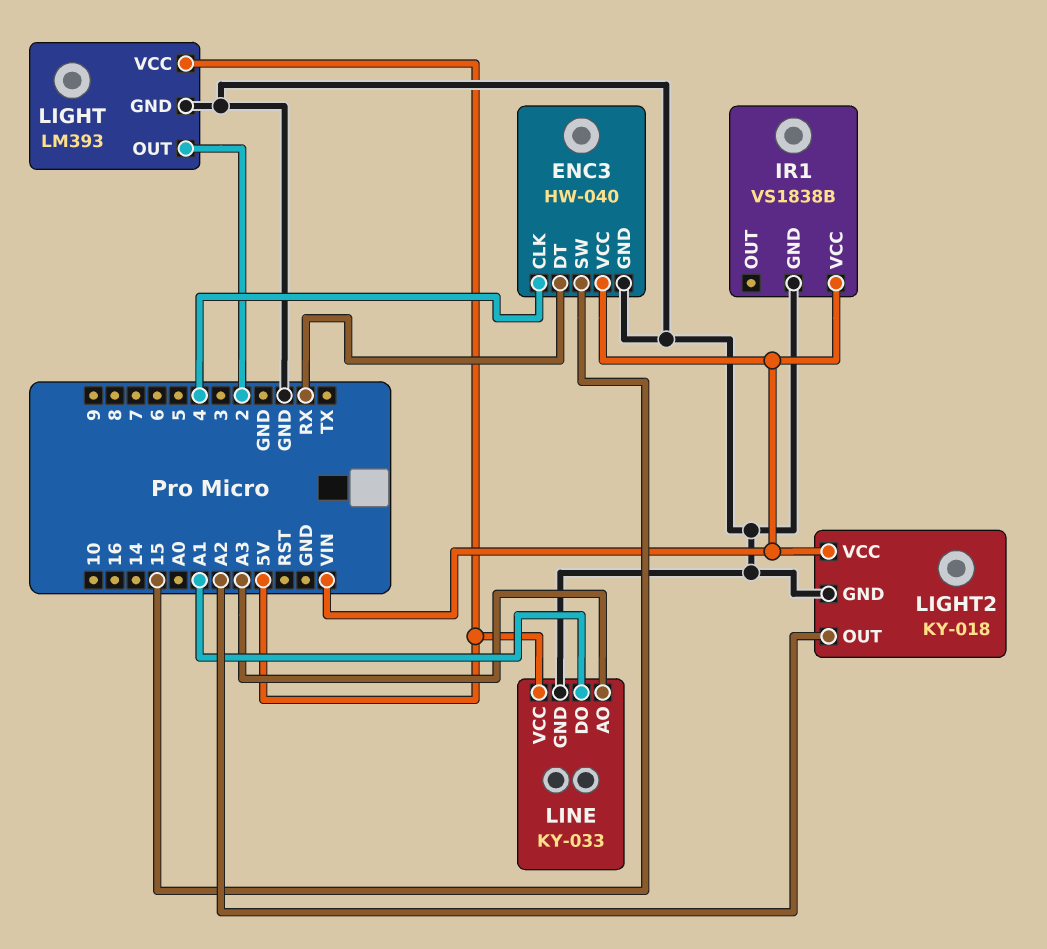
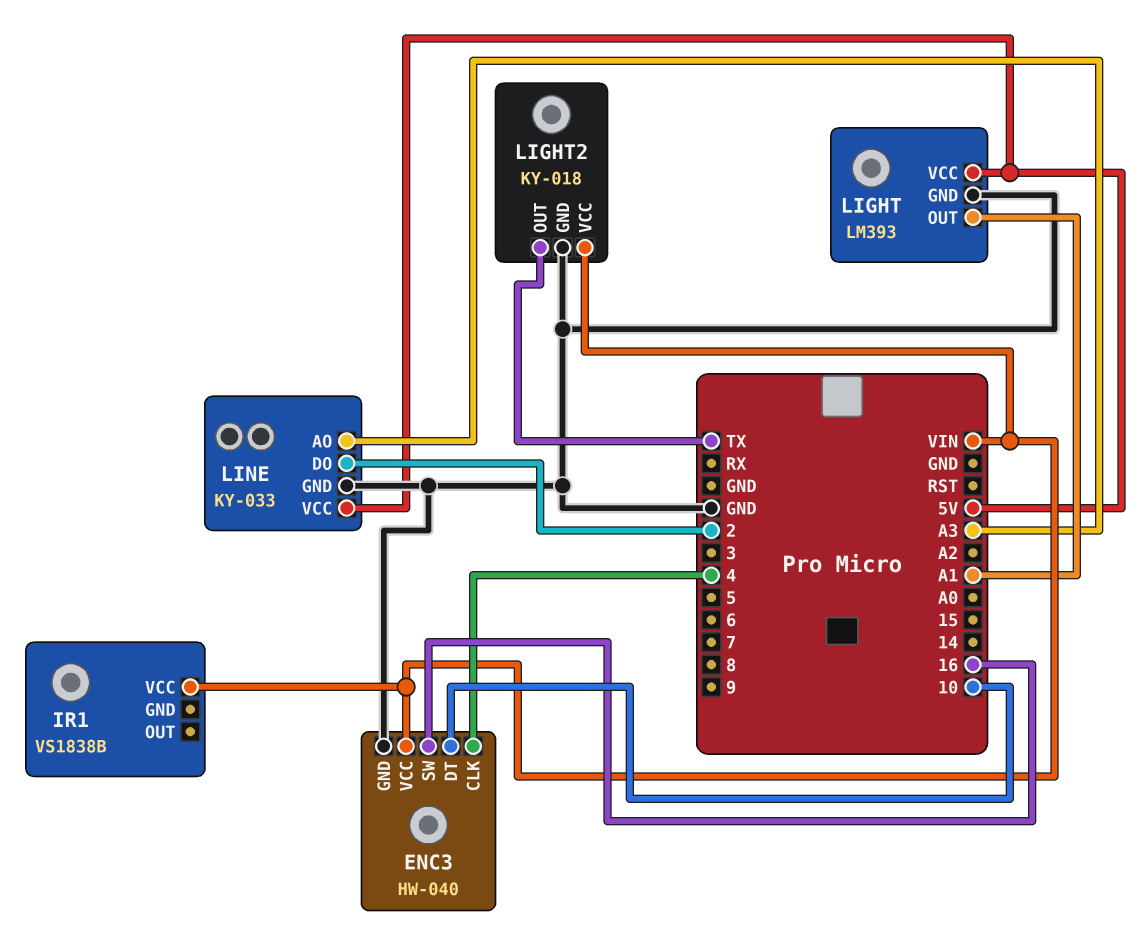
ENC3 pin DT: RX -> 10
ENC3 pin SW: 15 -> 16
IR1 pin GND: GND -> none
LIGHT pin OUT: 2 -> A1
LIGHT2 pin OUT: A2 -> TX
LINE pin DO: A1 -> 2

